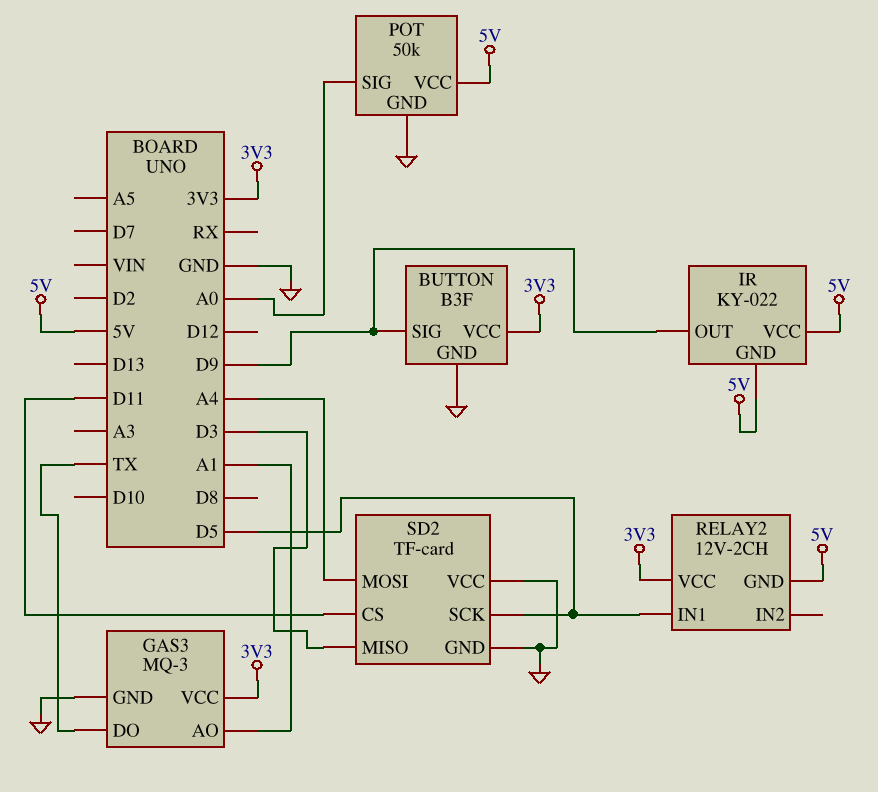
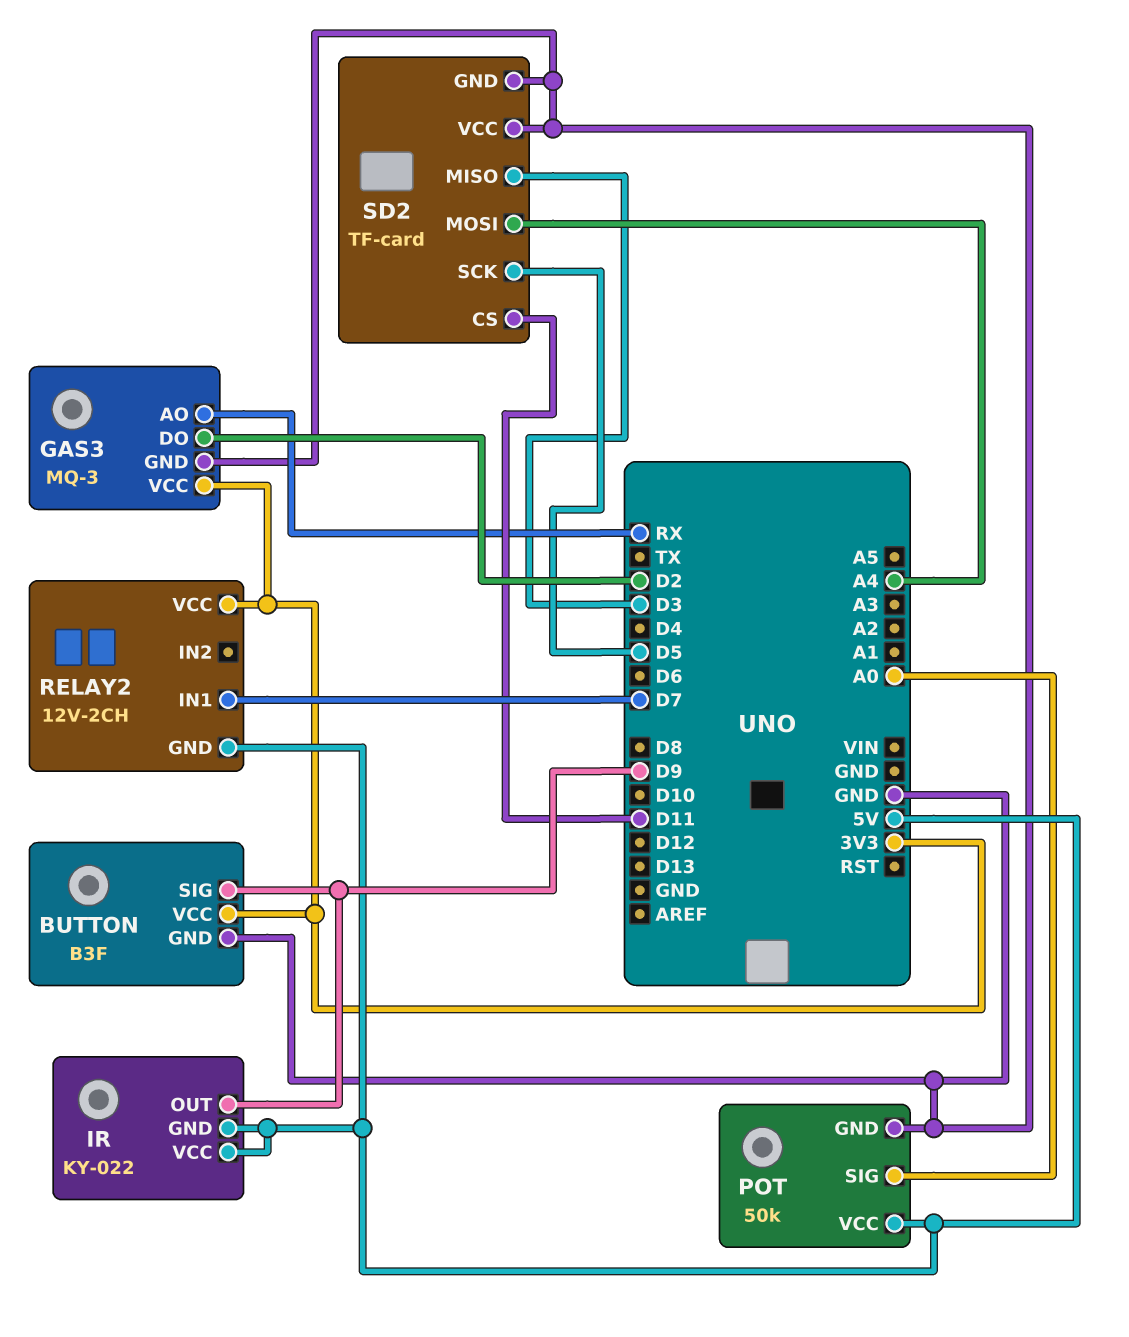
GAS3 pin AO: A1 -> RX
GAS3 pin DO: TX -> D2
RELAY2 pin IN1: D5 -> D7

